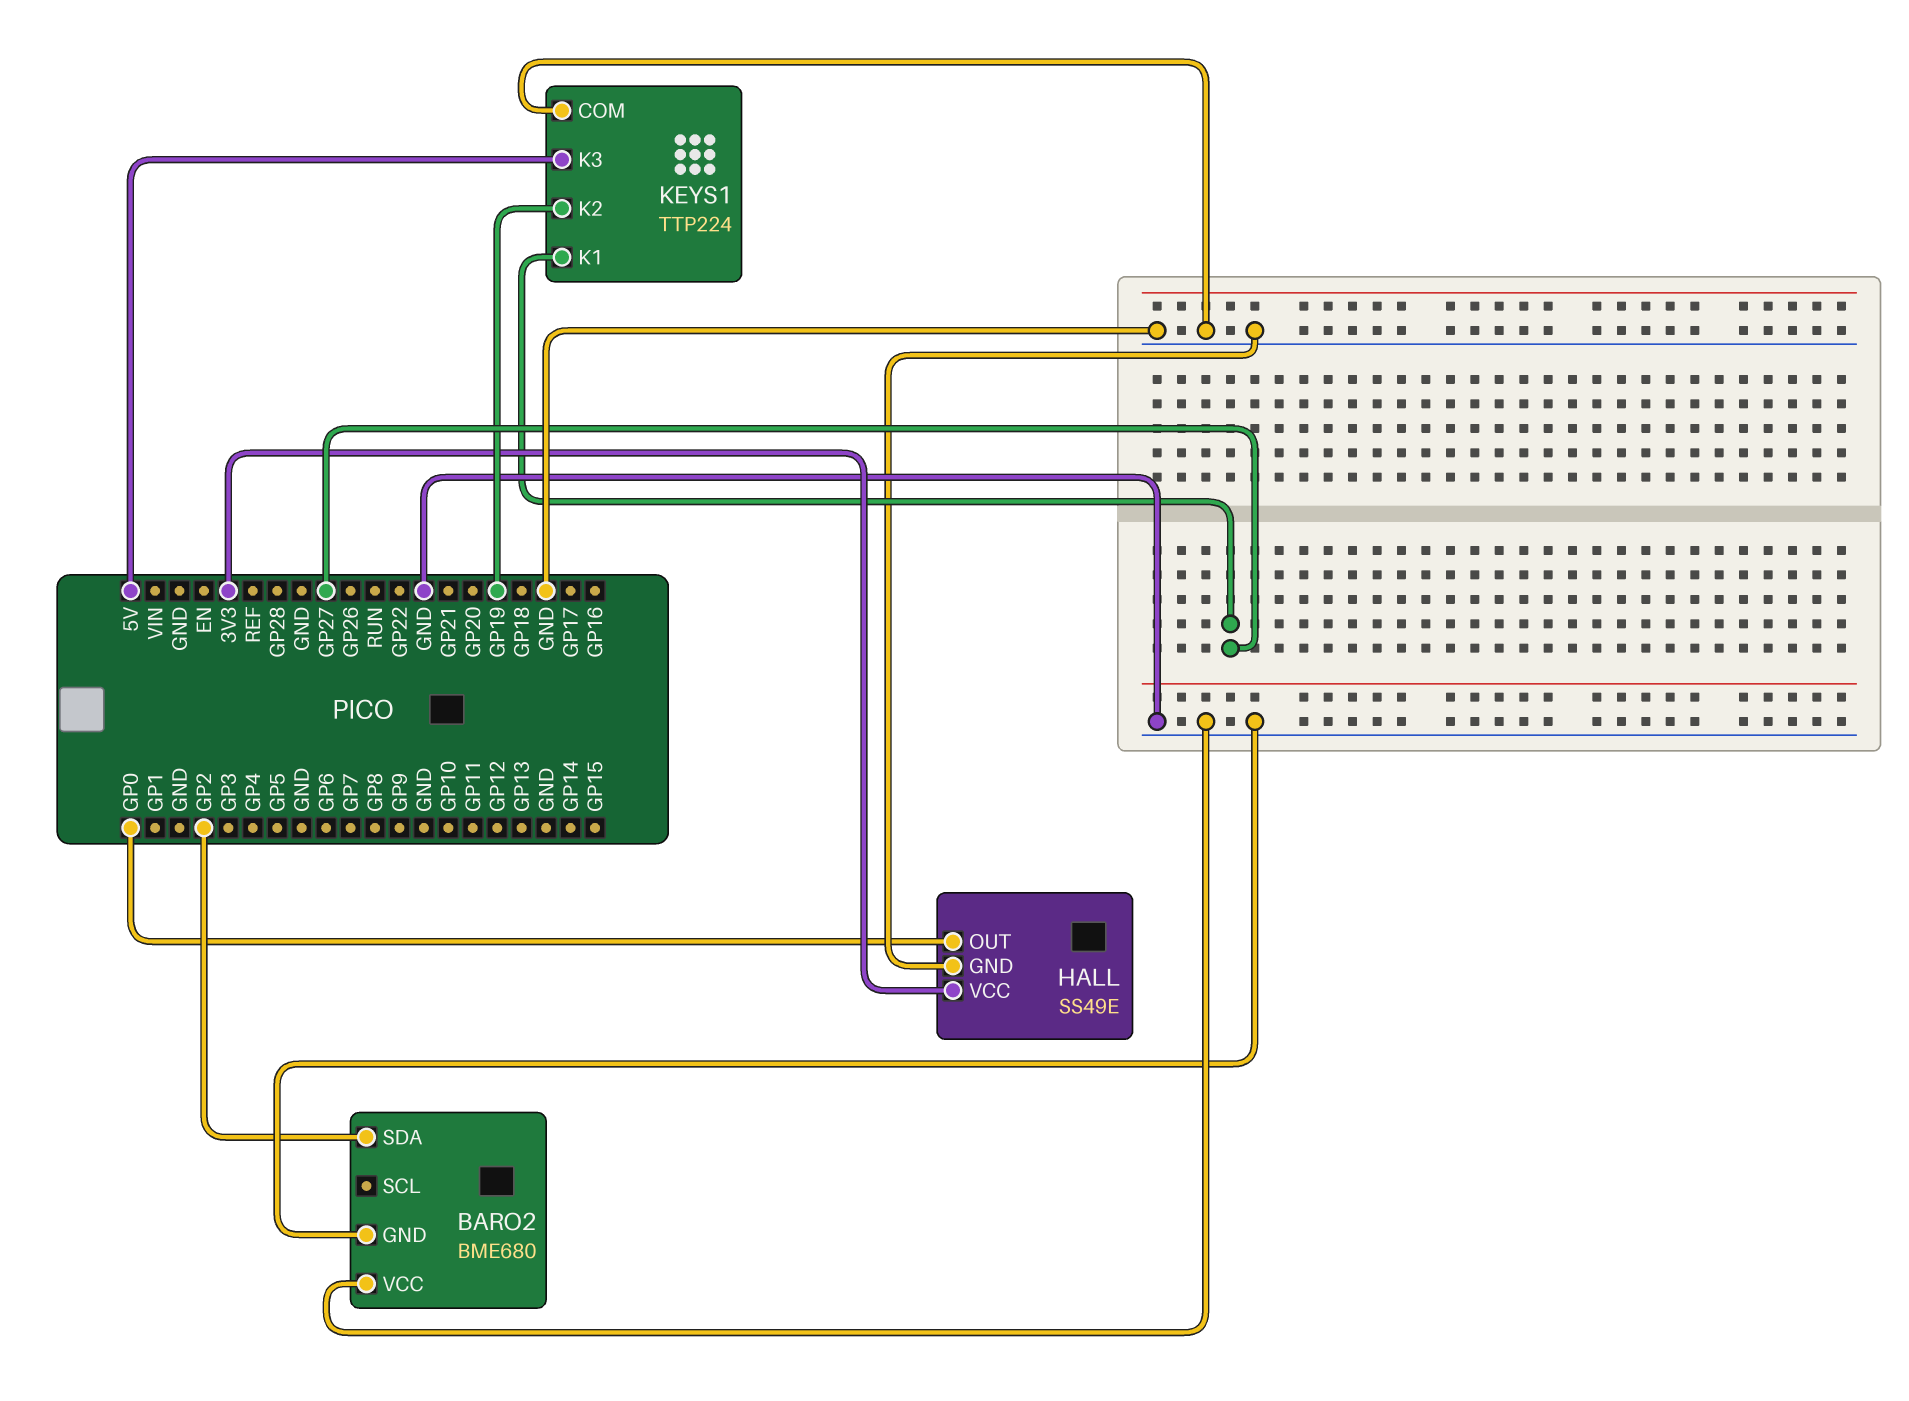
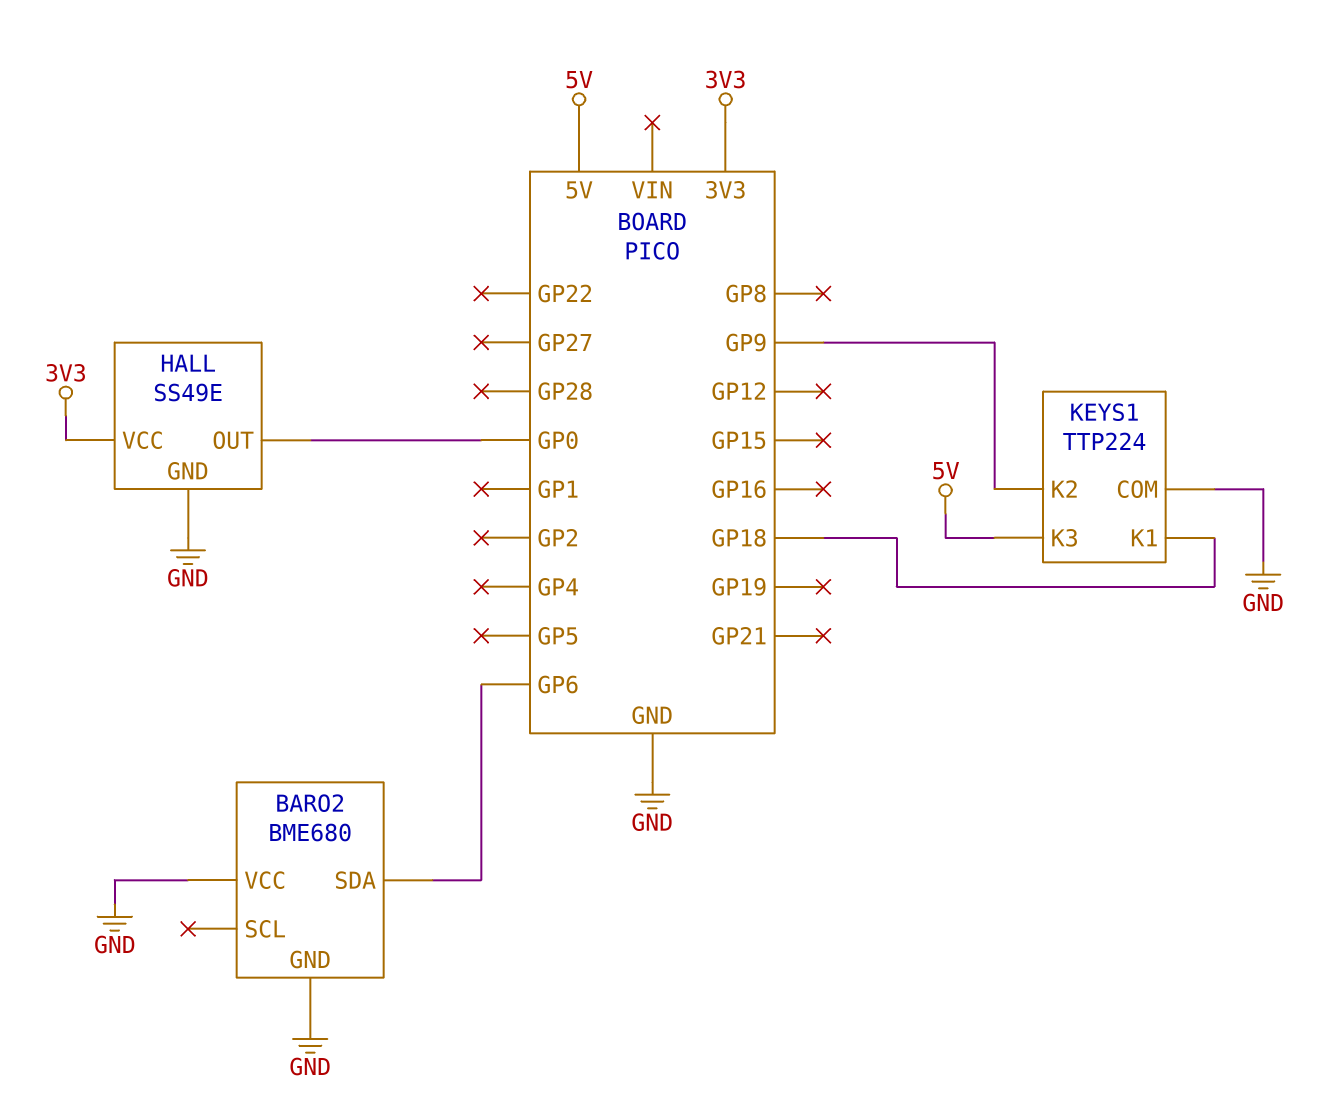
BARO2 pin SDA: GP2 -> GP6
KEYS1 pin K1: GP27 -> GP18
KEYS1 pin K2: GP19 -> GP9

